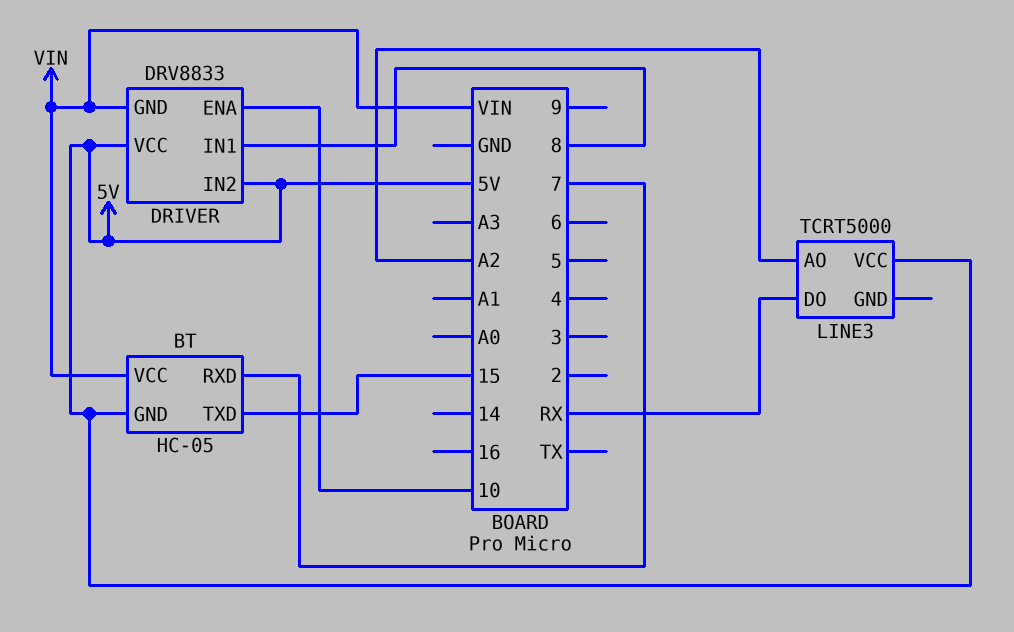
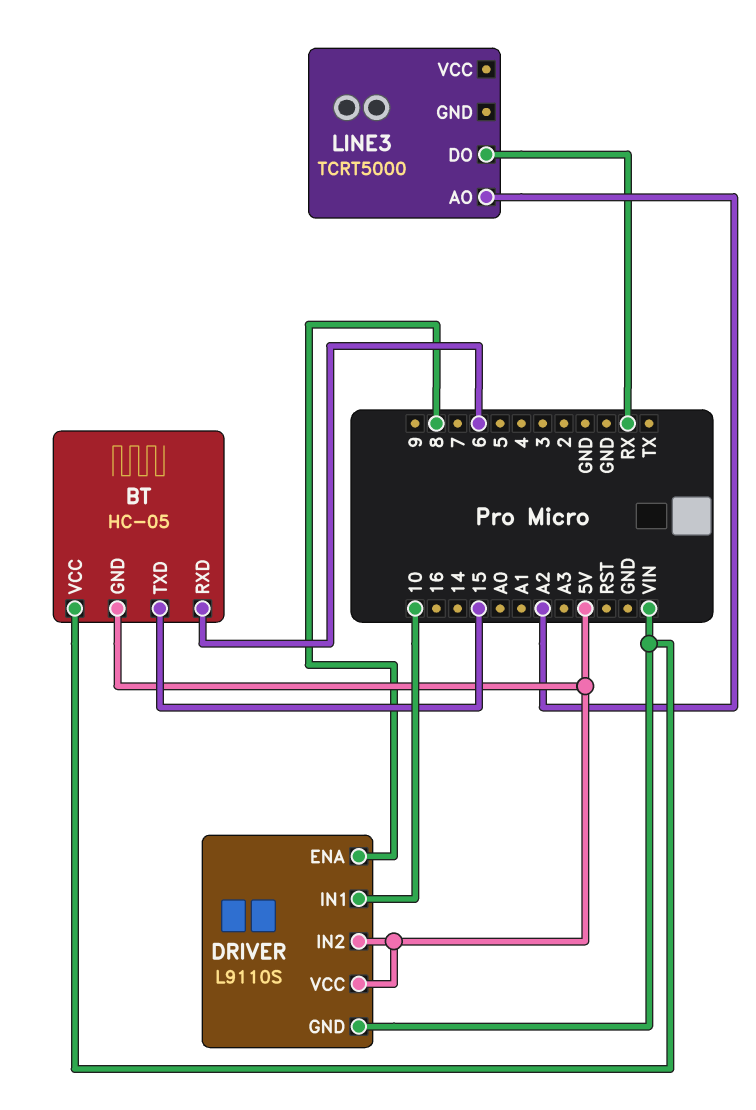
BT pin RXD: 7 -> 6
DRIVER: DRV8833 -> L9110S
DRIVER pin ENA: 10 -> 8
DRIVER pin IN1: 8 -> 10
LINE3 pin VCC: 5V -> none

